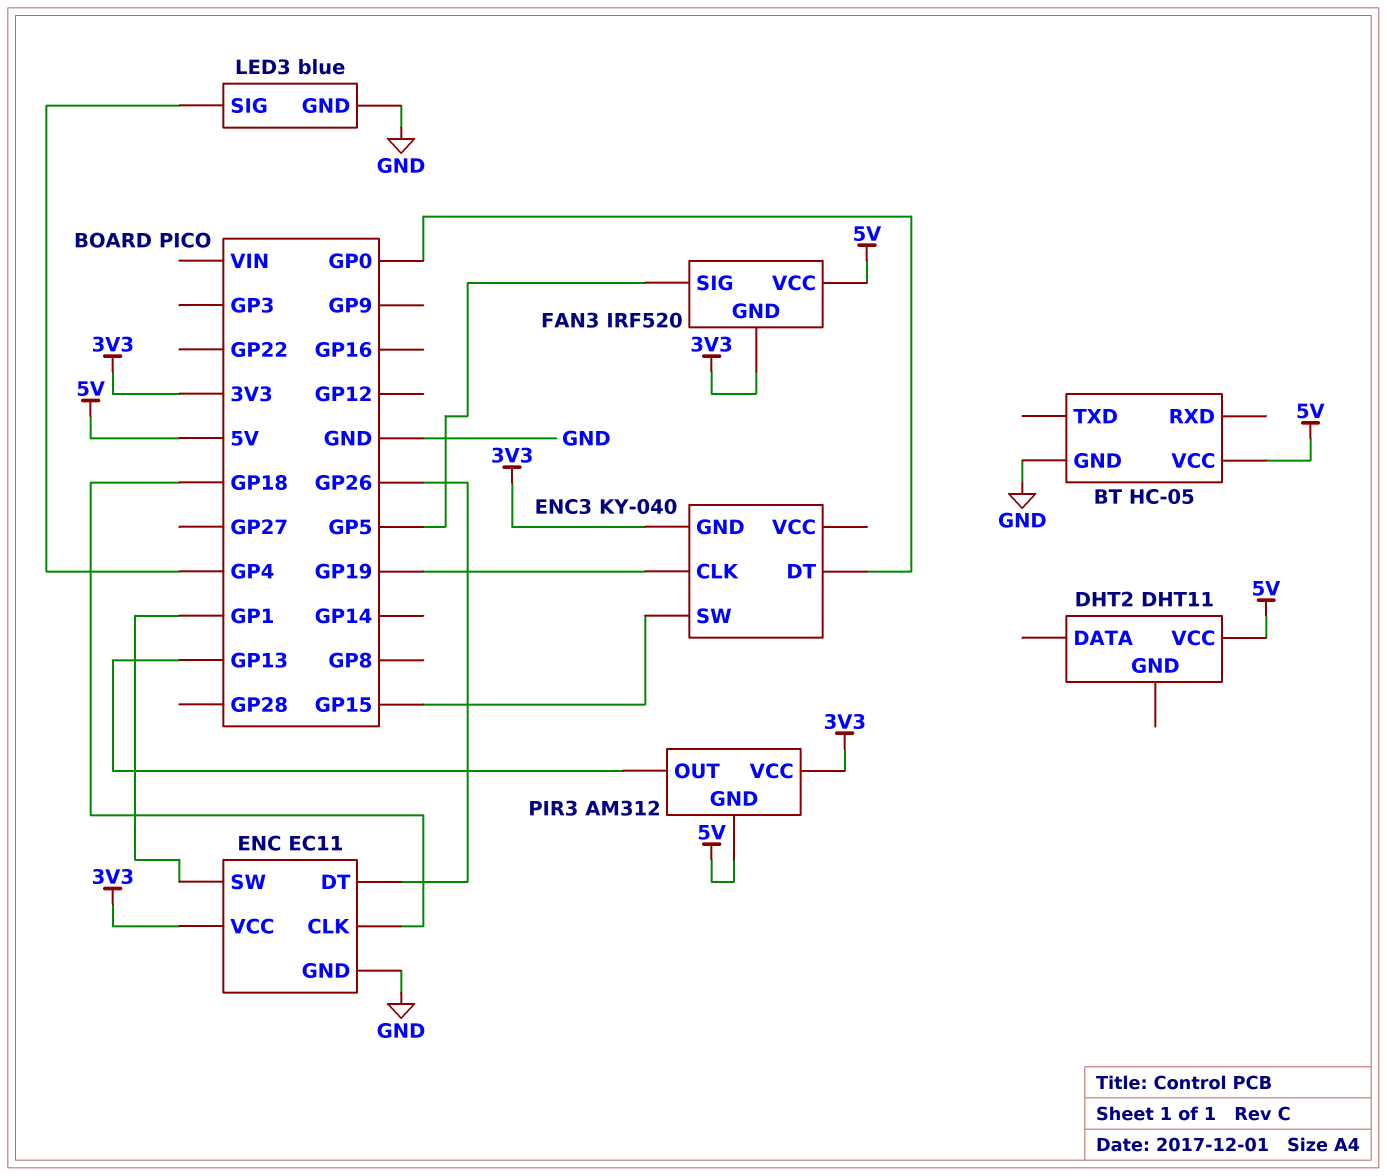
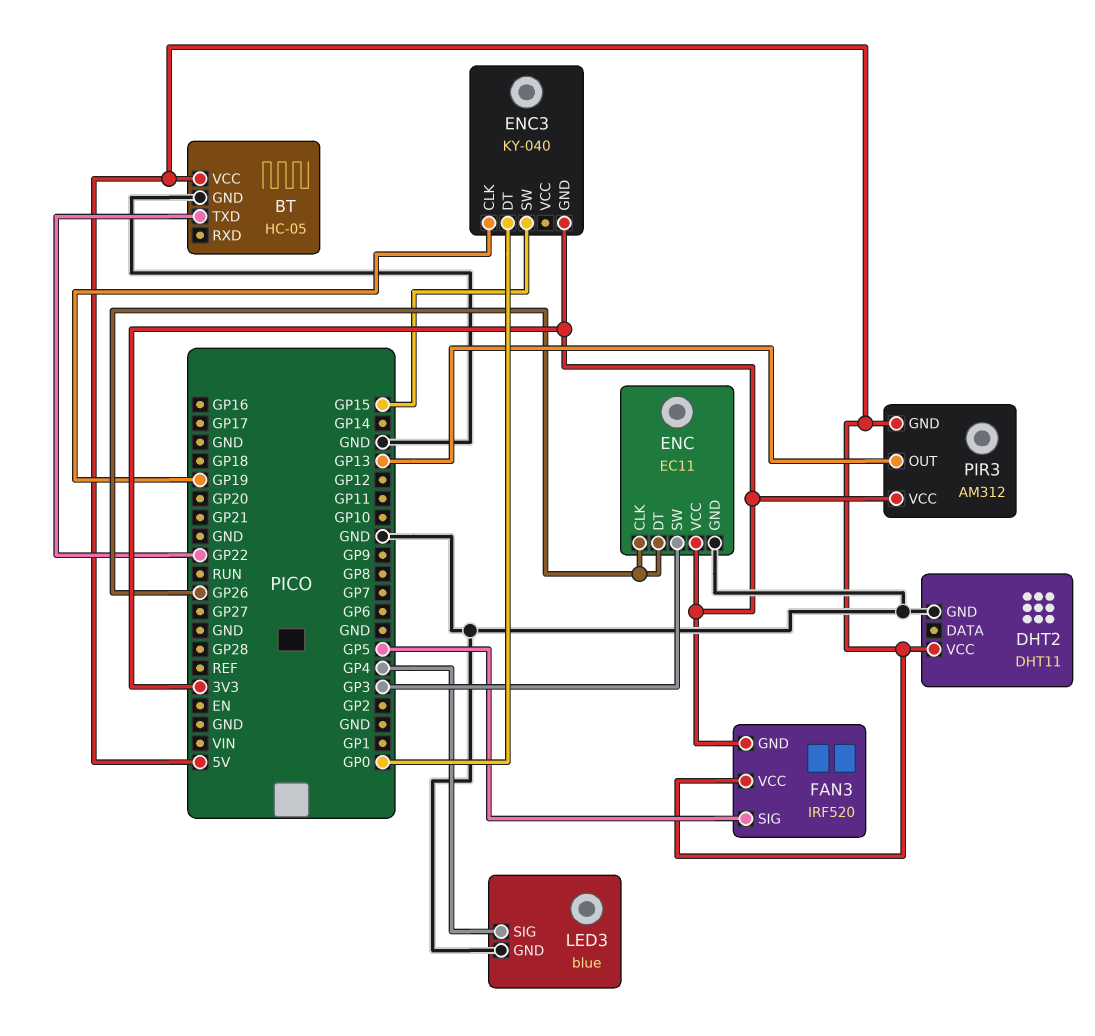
BT pin TXD: none -> GP22
DHT2 pin GND: none -> GND
ENC pin CLK: GP18 -> GP26
ENC pin SW: GP1 -> GP3

